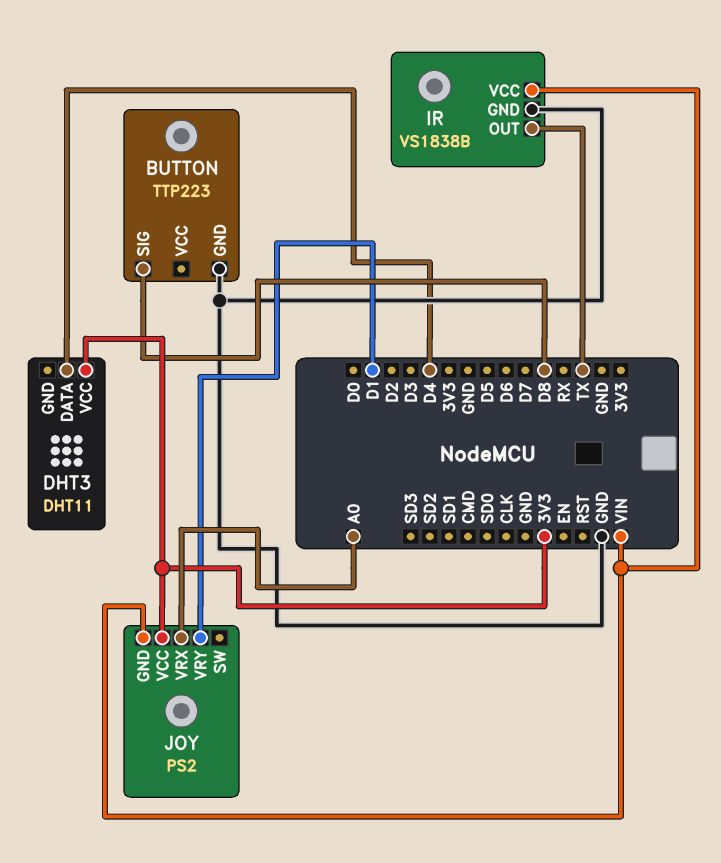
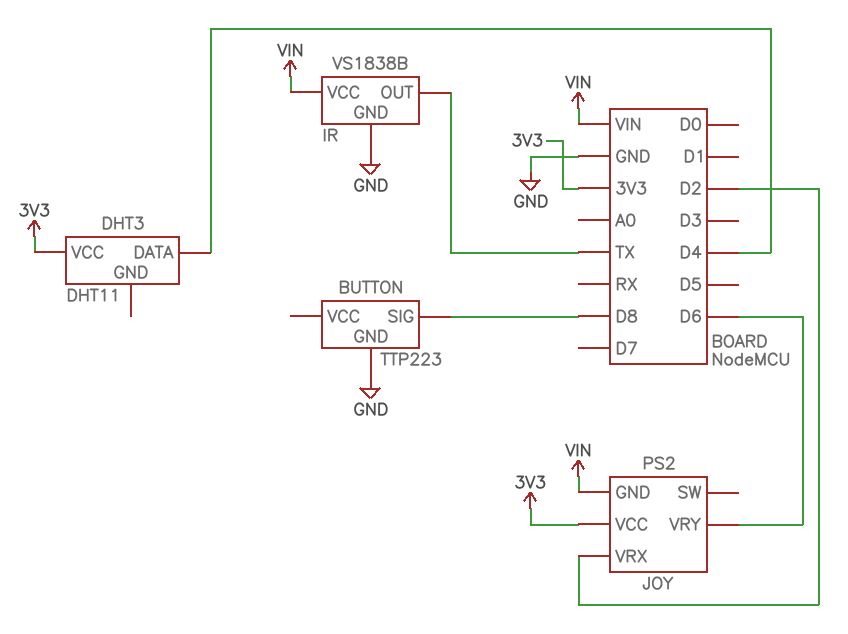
JOY pin VRX: A0 -> D2
JOY pin VRY: D1 -> D6

